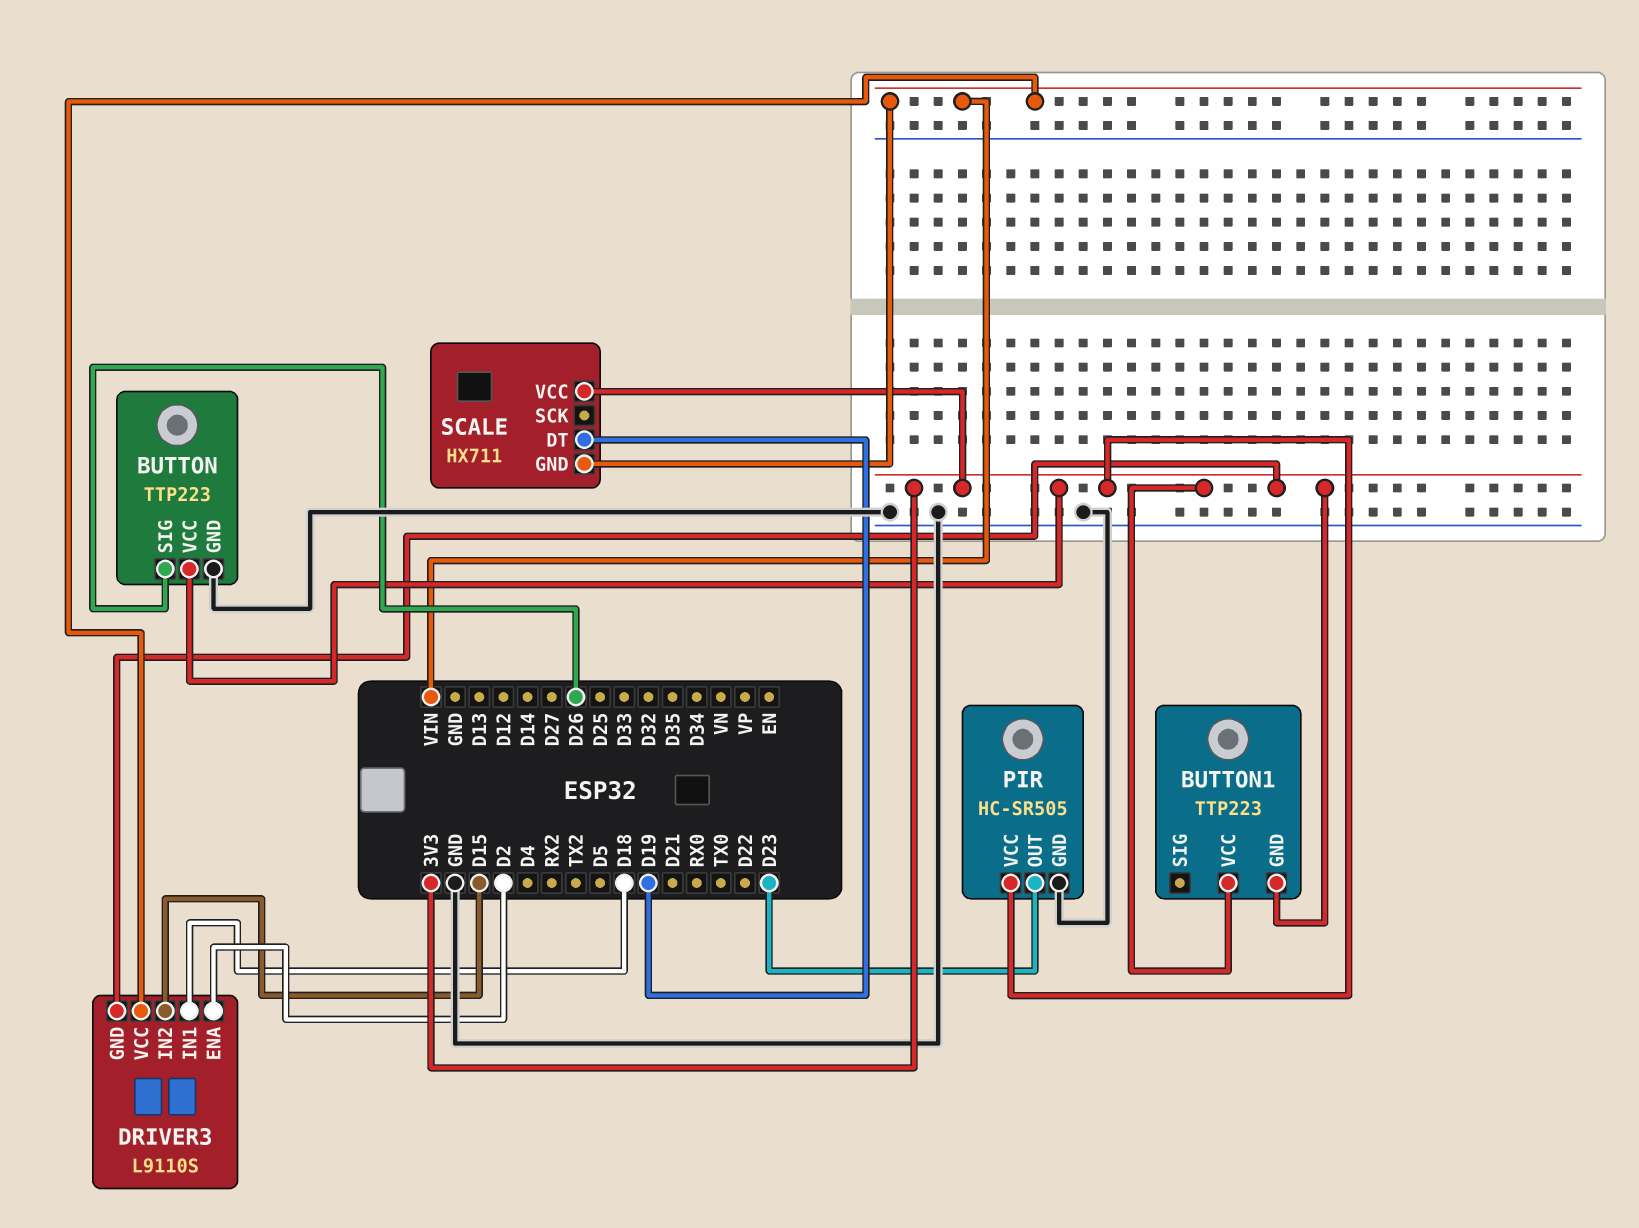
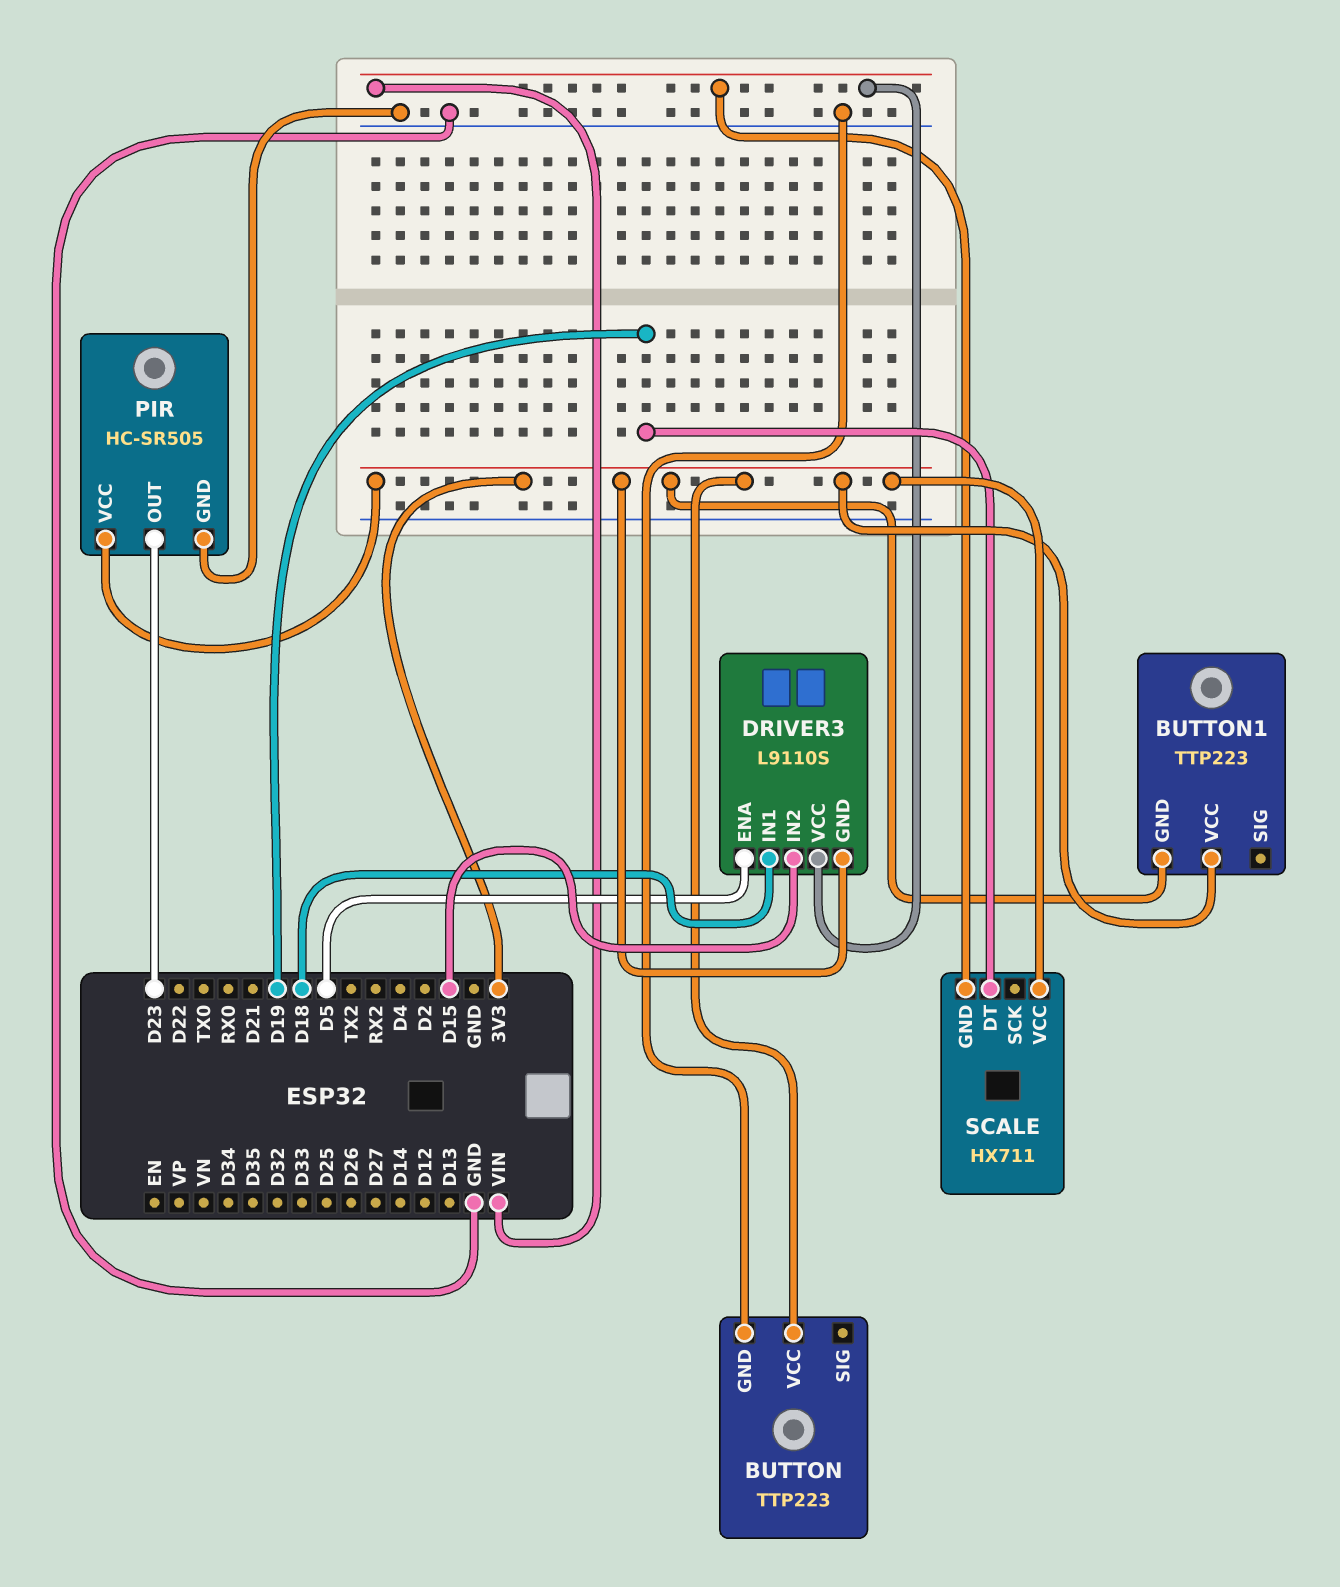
BUTTON pin SIG: D26 -> none
DRIVER3 pin ENA: D2 -> D5

